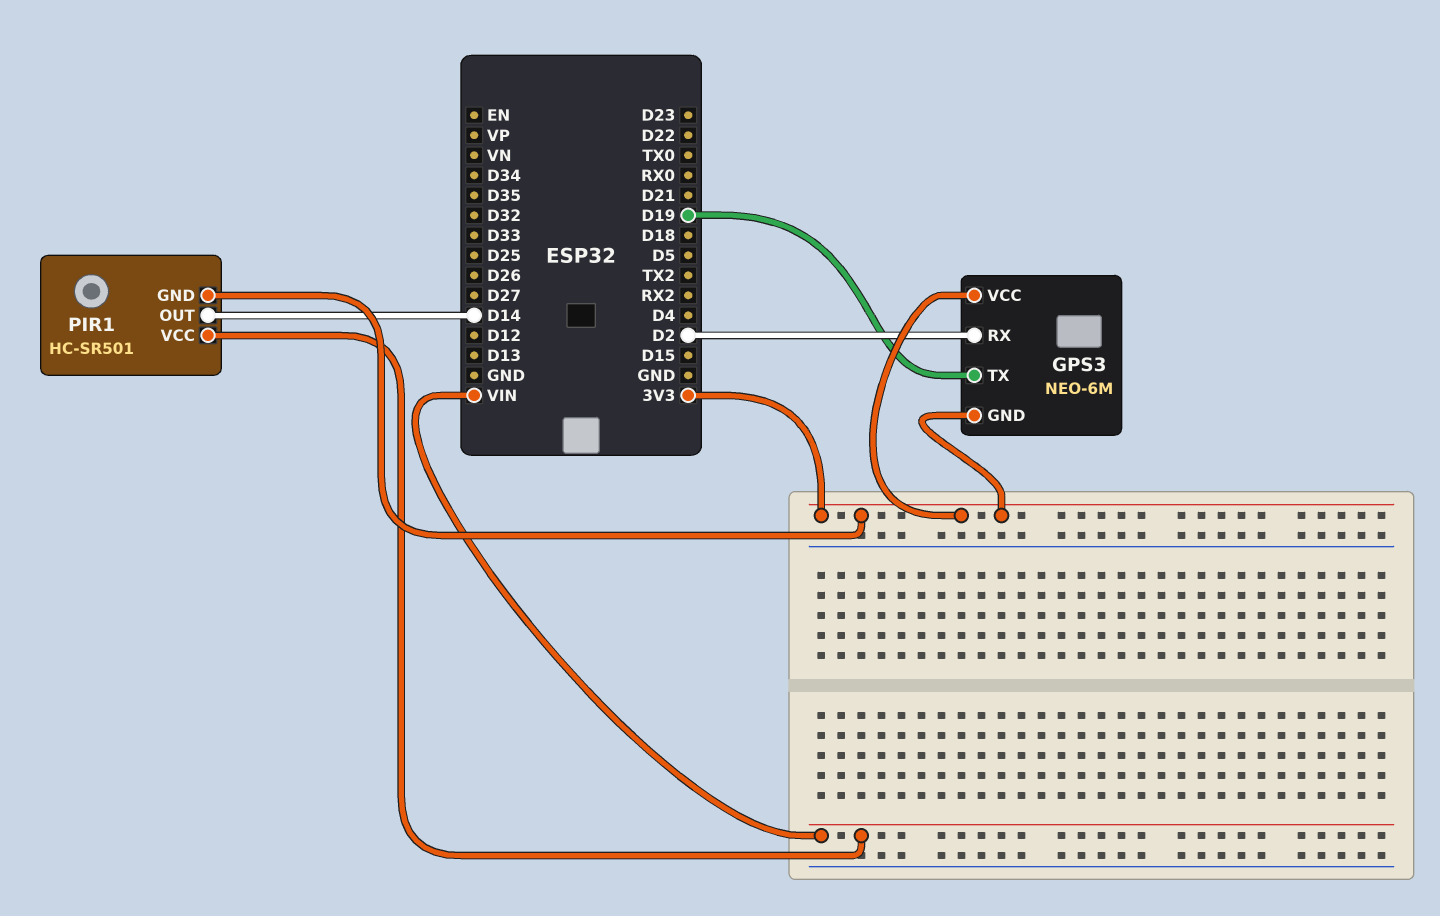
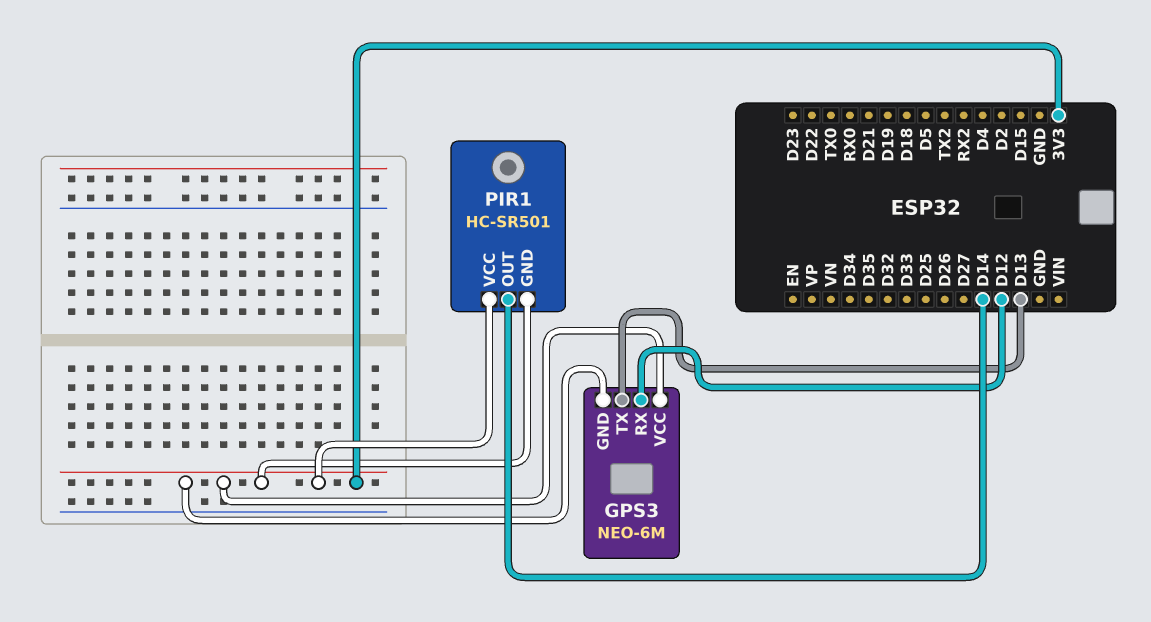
GPS3 pin RX: D2 -> D12
GPS3 pin TX: D19 -> D13
PIR1 pin VCC: VIN -> 3V3

